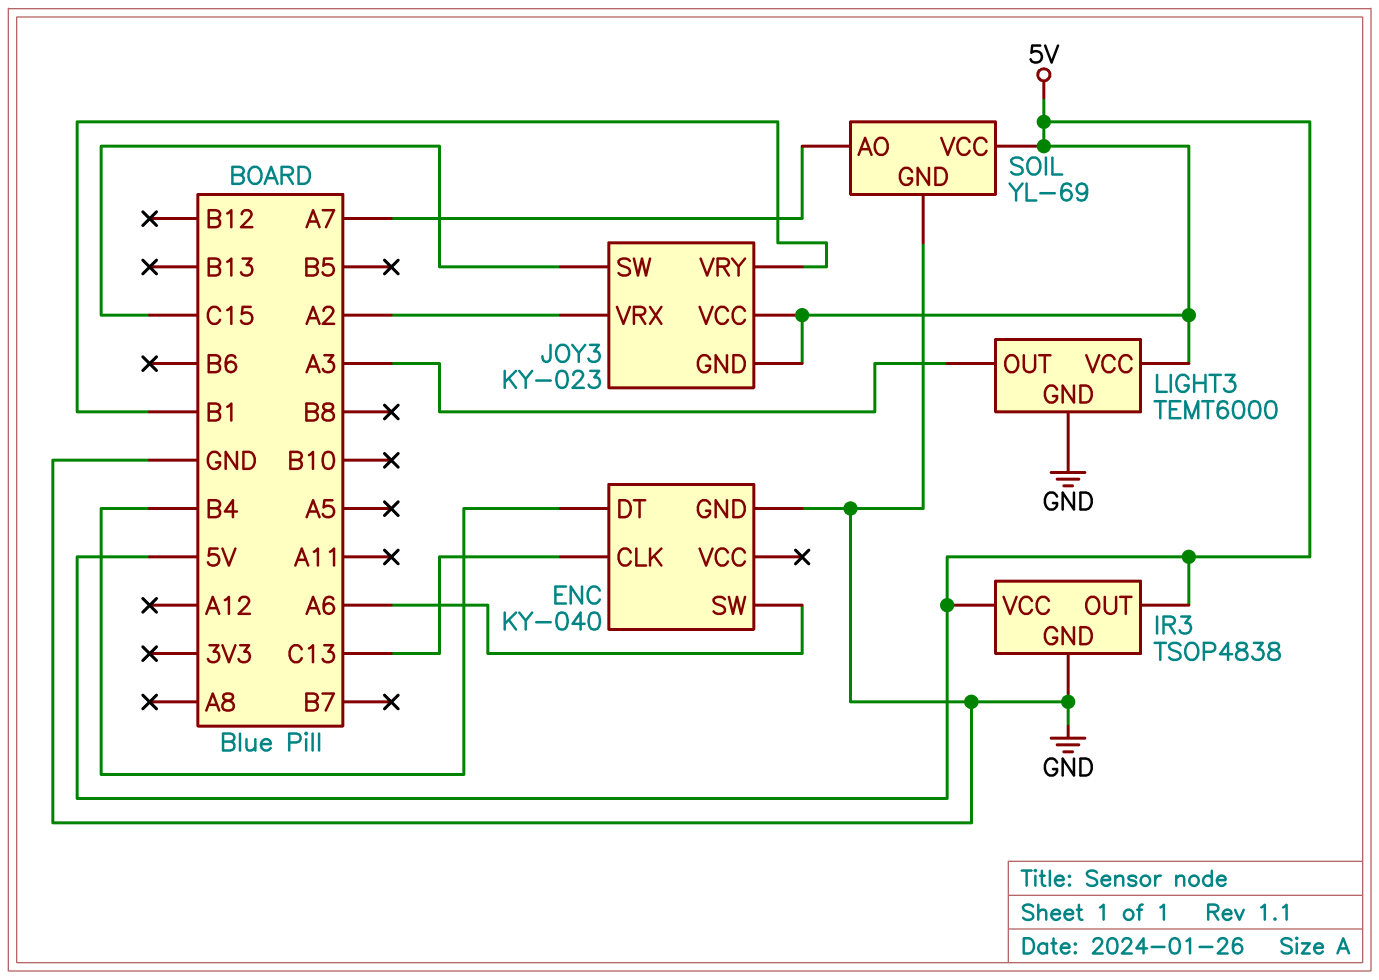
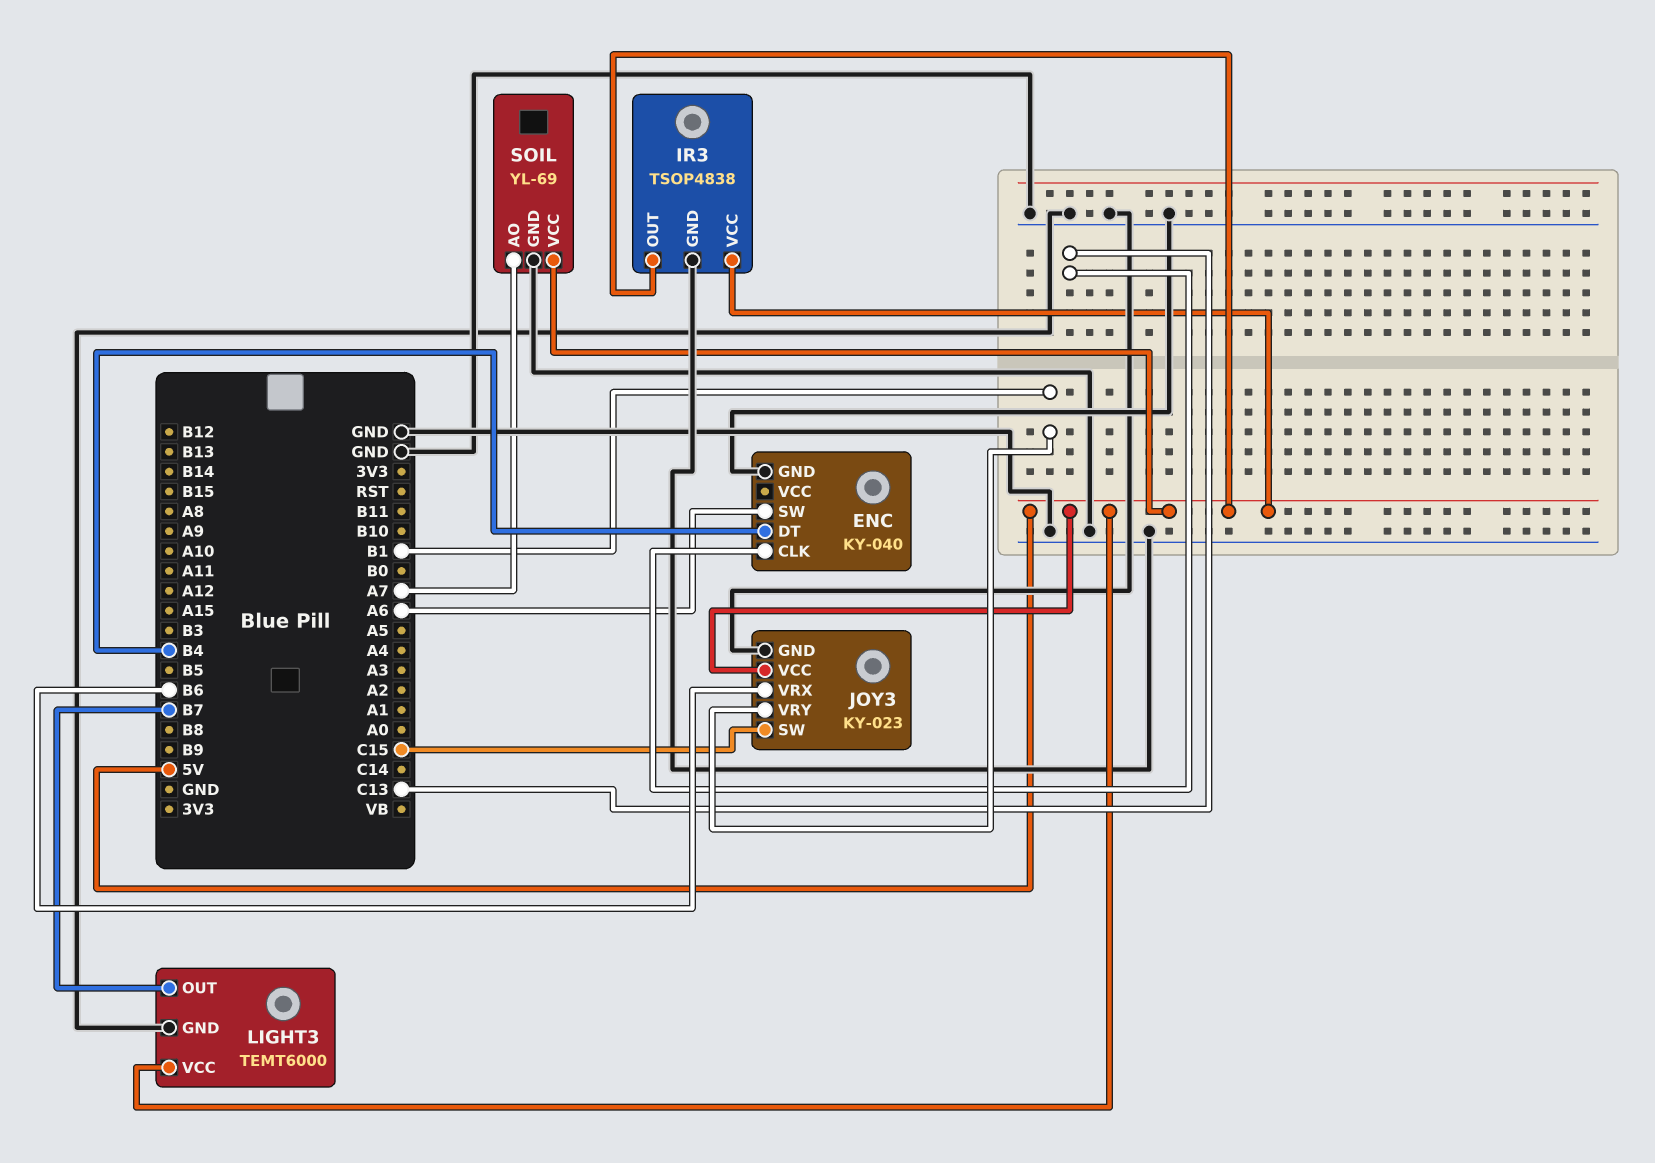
JOY3 pin GND: 5V -> GND
JOY3 pin VRX: A2 -> B6
LIGHT3 pin OUT: A3 -> B7

